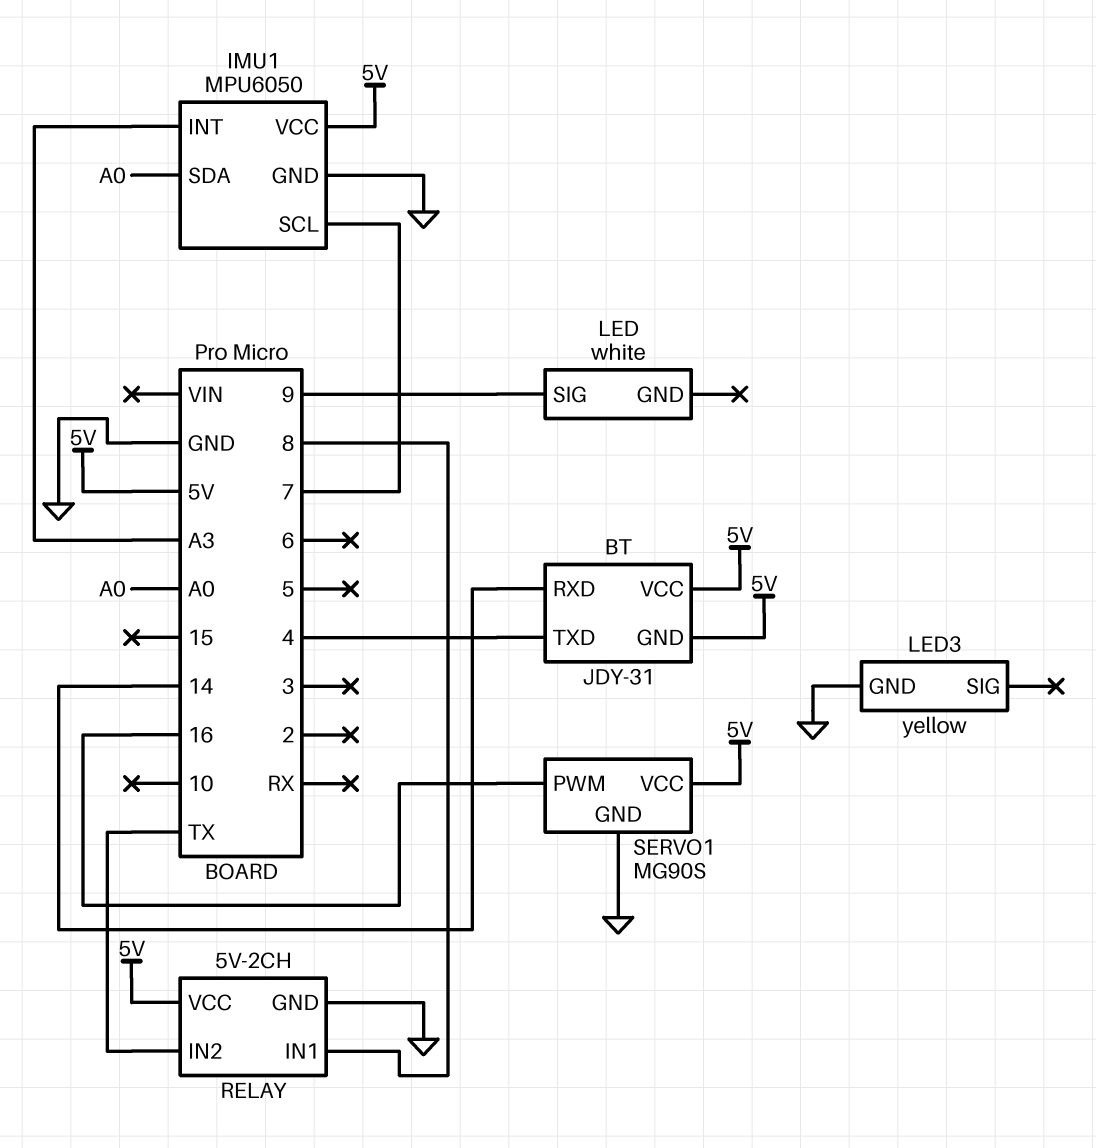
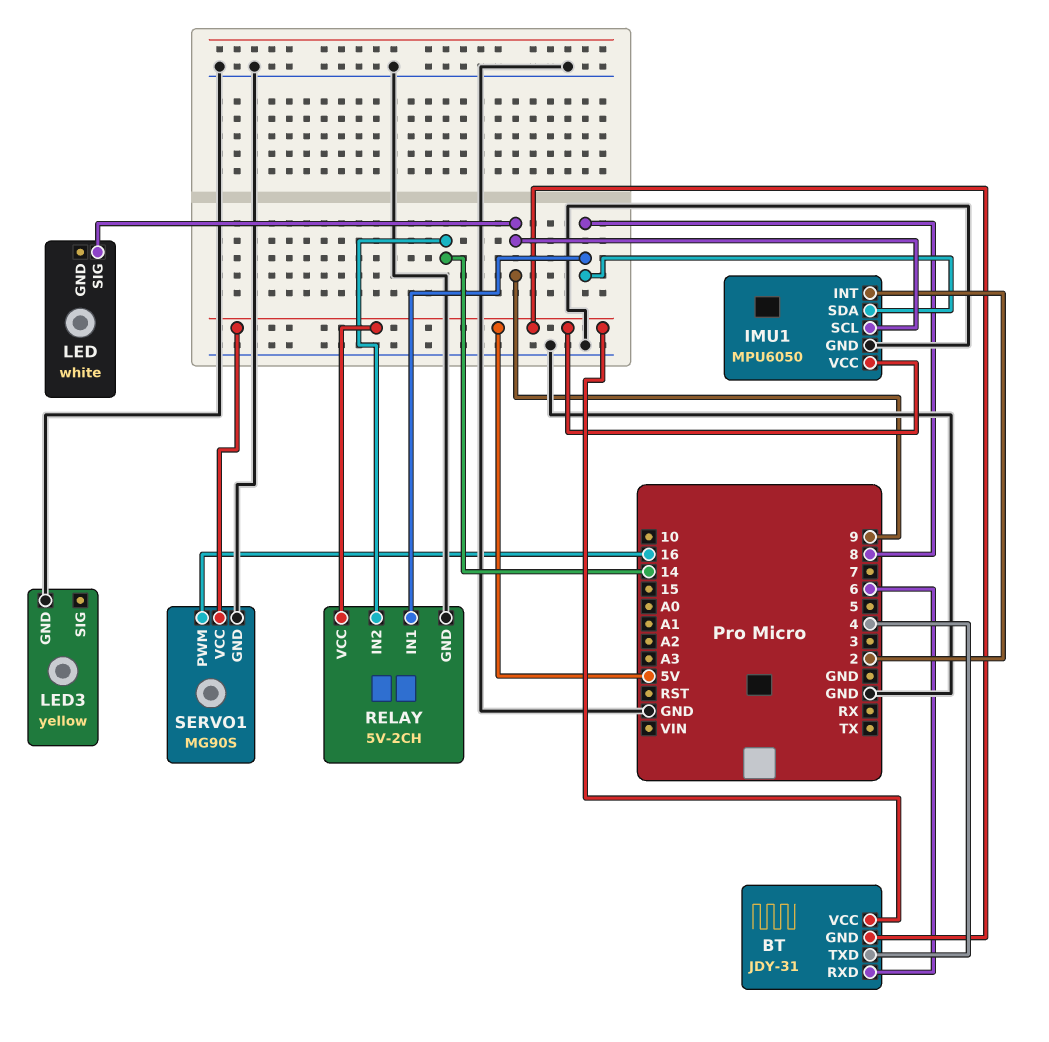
BT pin RXD: 14 -> 6
IMU1 pin INT: A3 -> 2
IMU1 pin SCL: 7 -> 9
IMU1 pin SDA: A0 -> 8
RELAY pin IN2: TX -> 14

